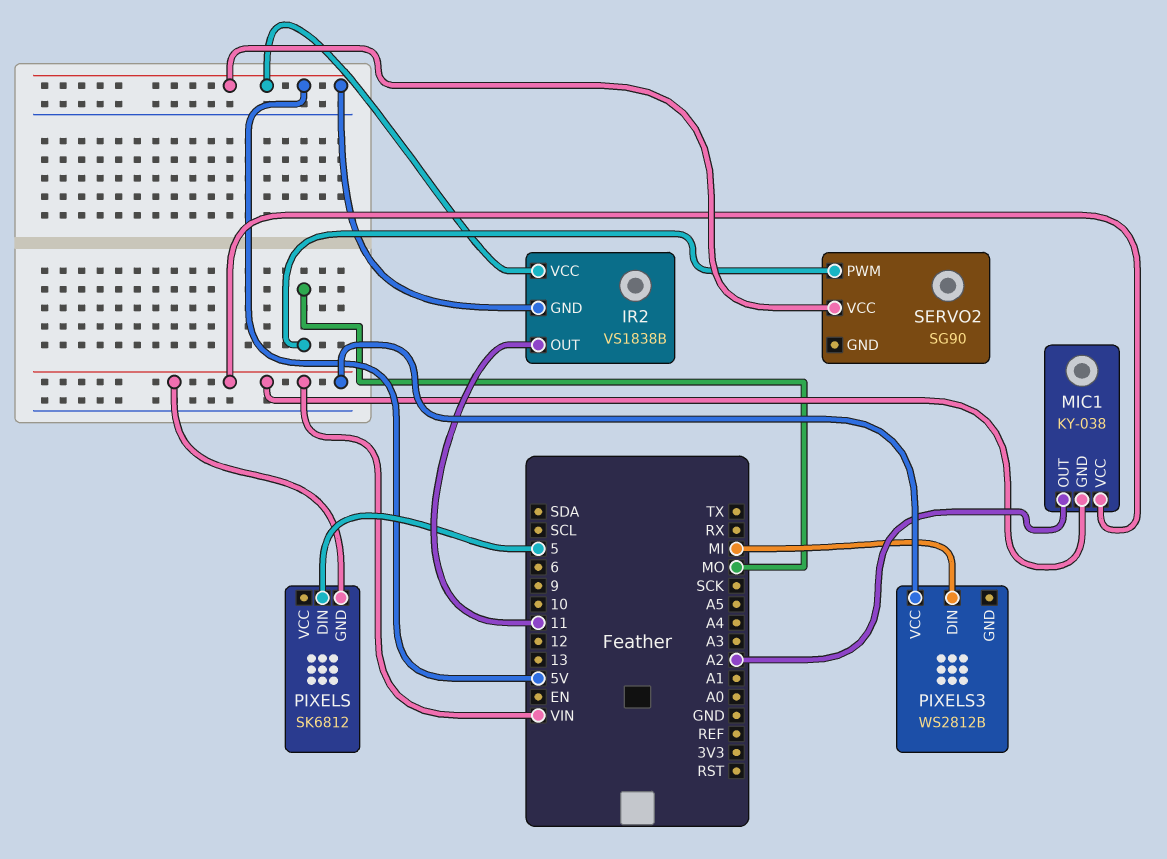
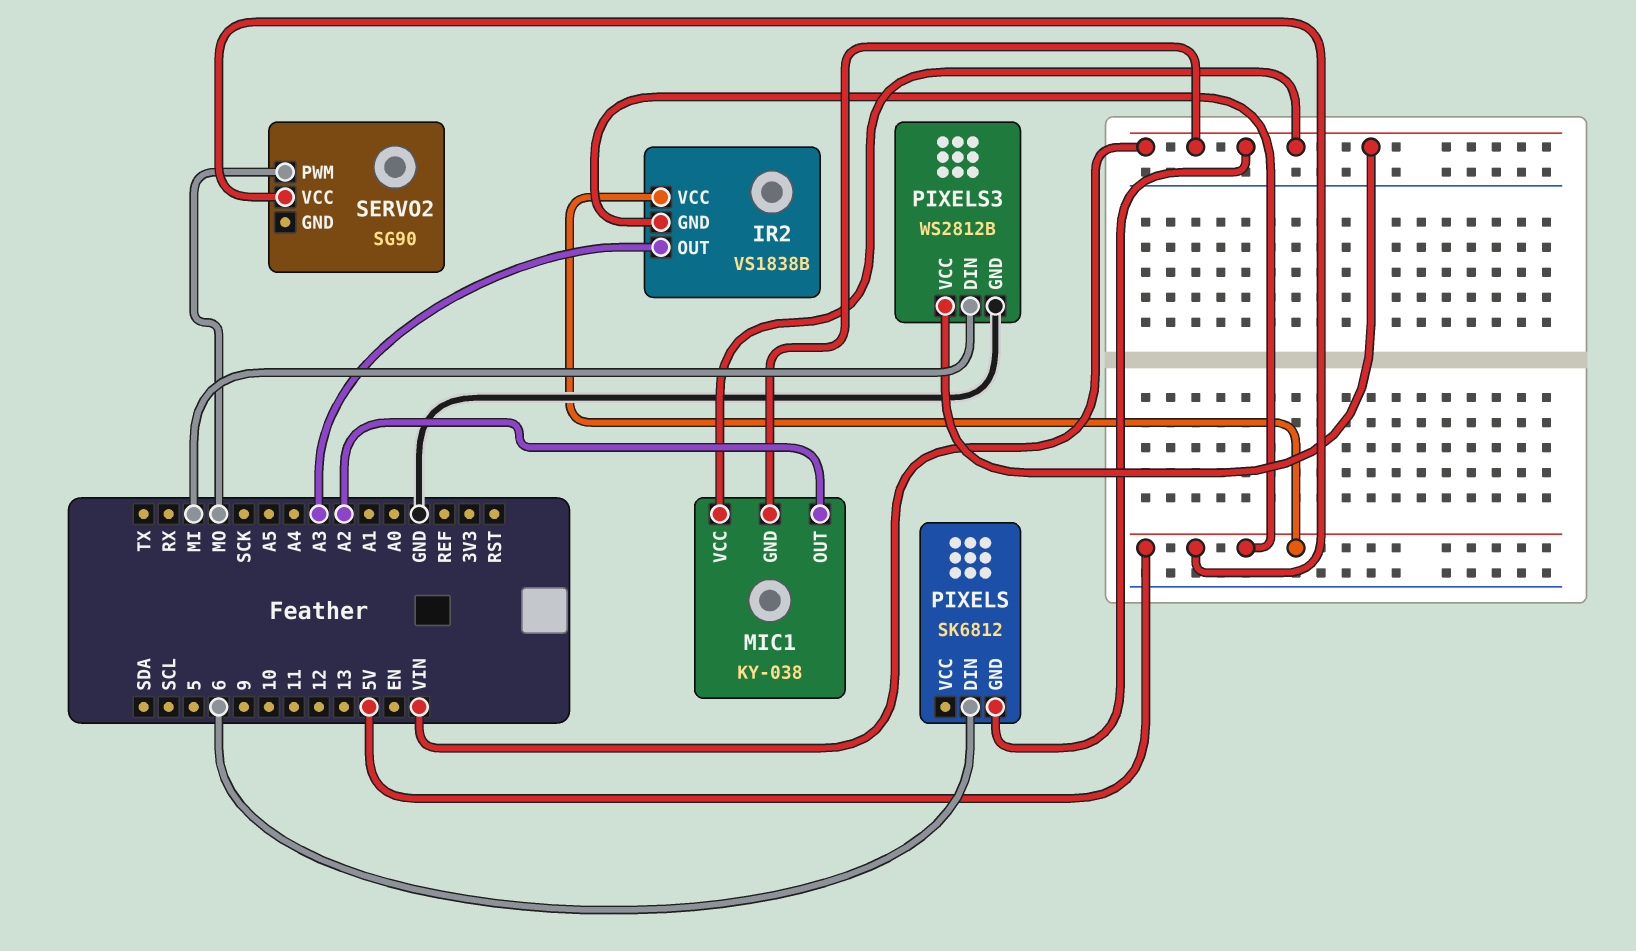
IR2 pin OUT: 11 -> A3
PIXELS pin DIN: 5 -> 6
PIXELS3 pin GND: none -> GND

